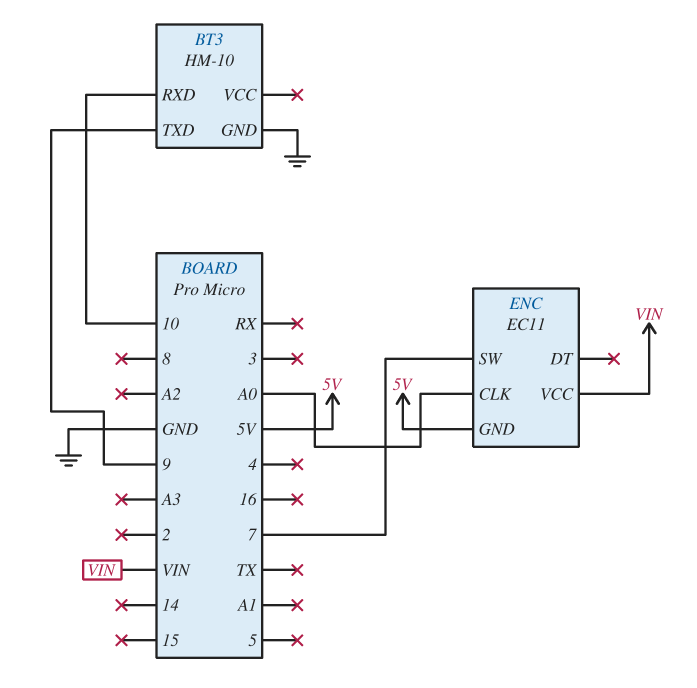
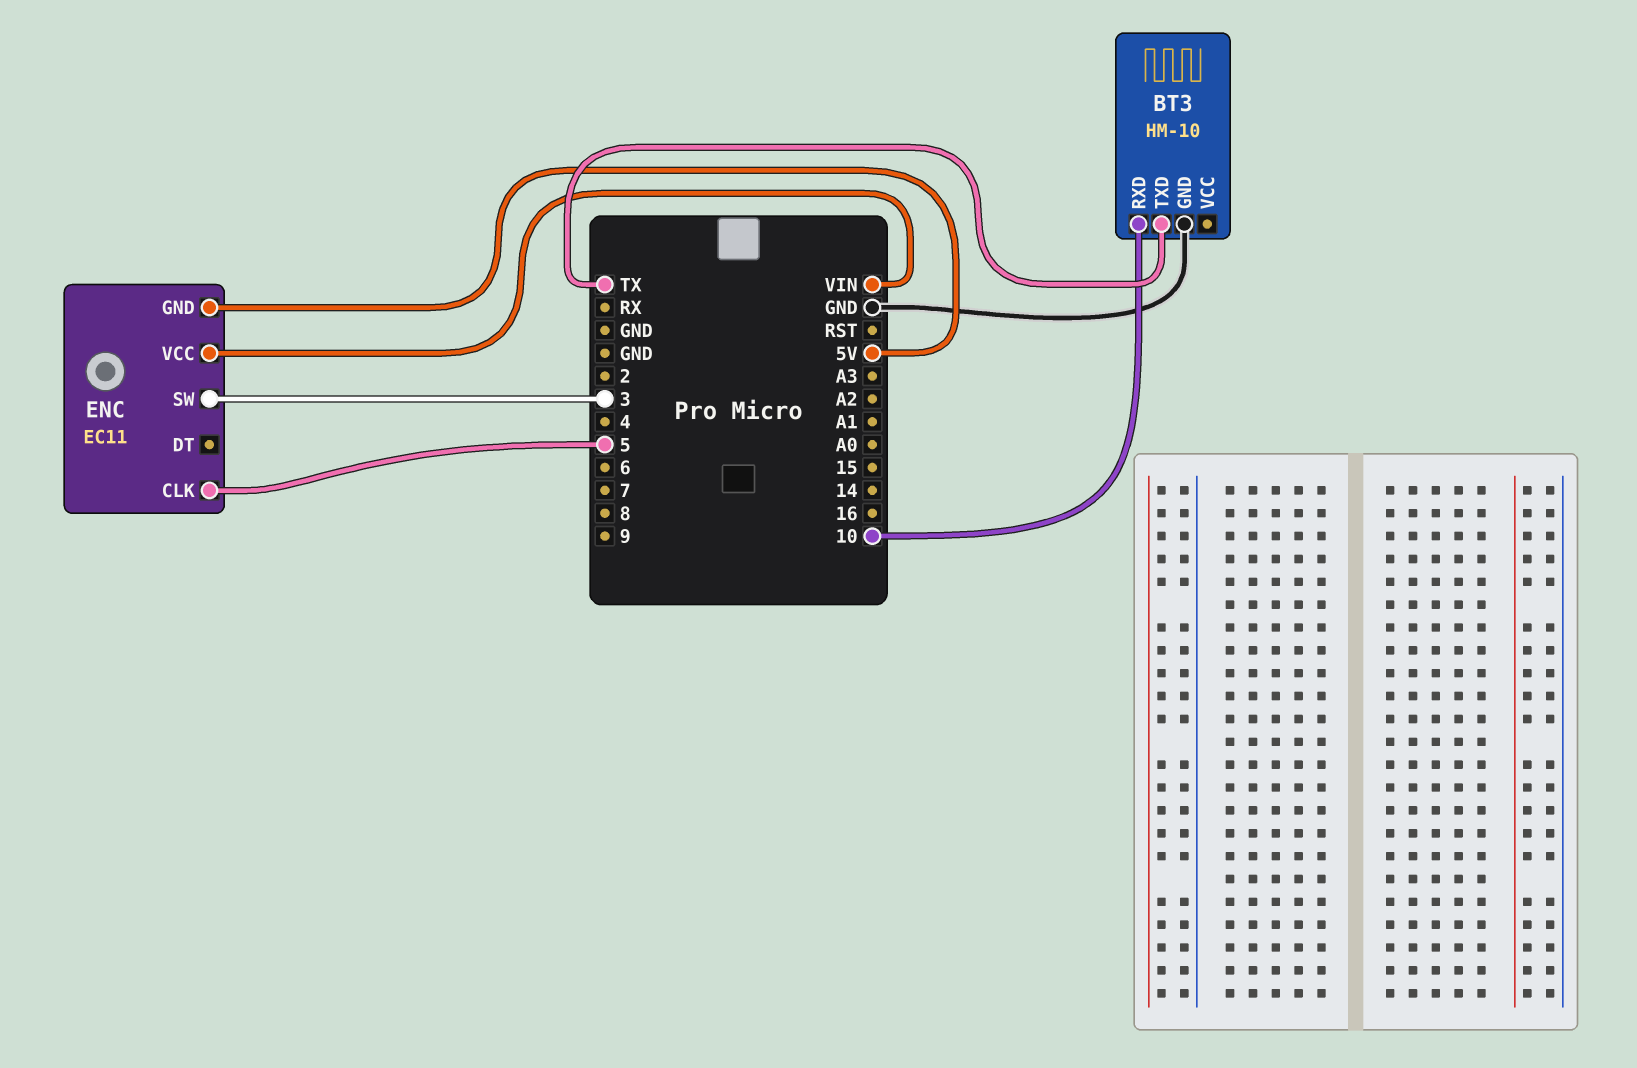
BT3 pin TXD: 9 -> TX
ENC pin CLK: A0 -> 5
ENC pin SW: 7 -> 3

